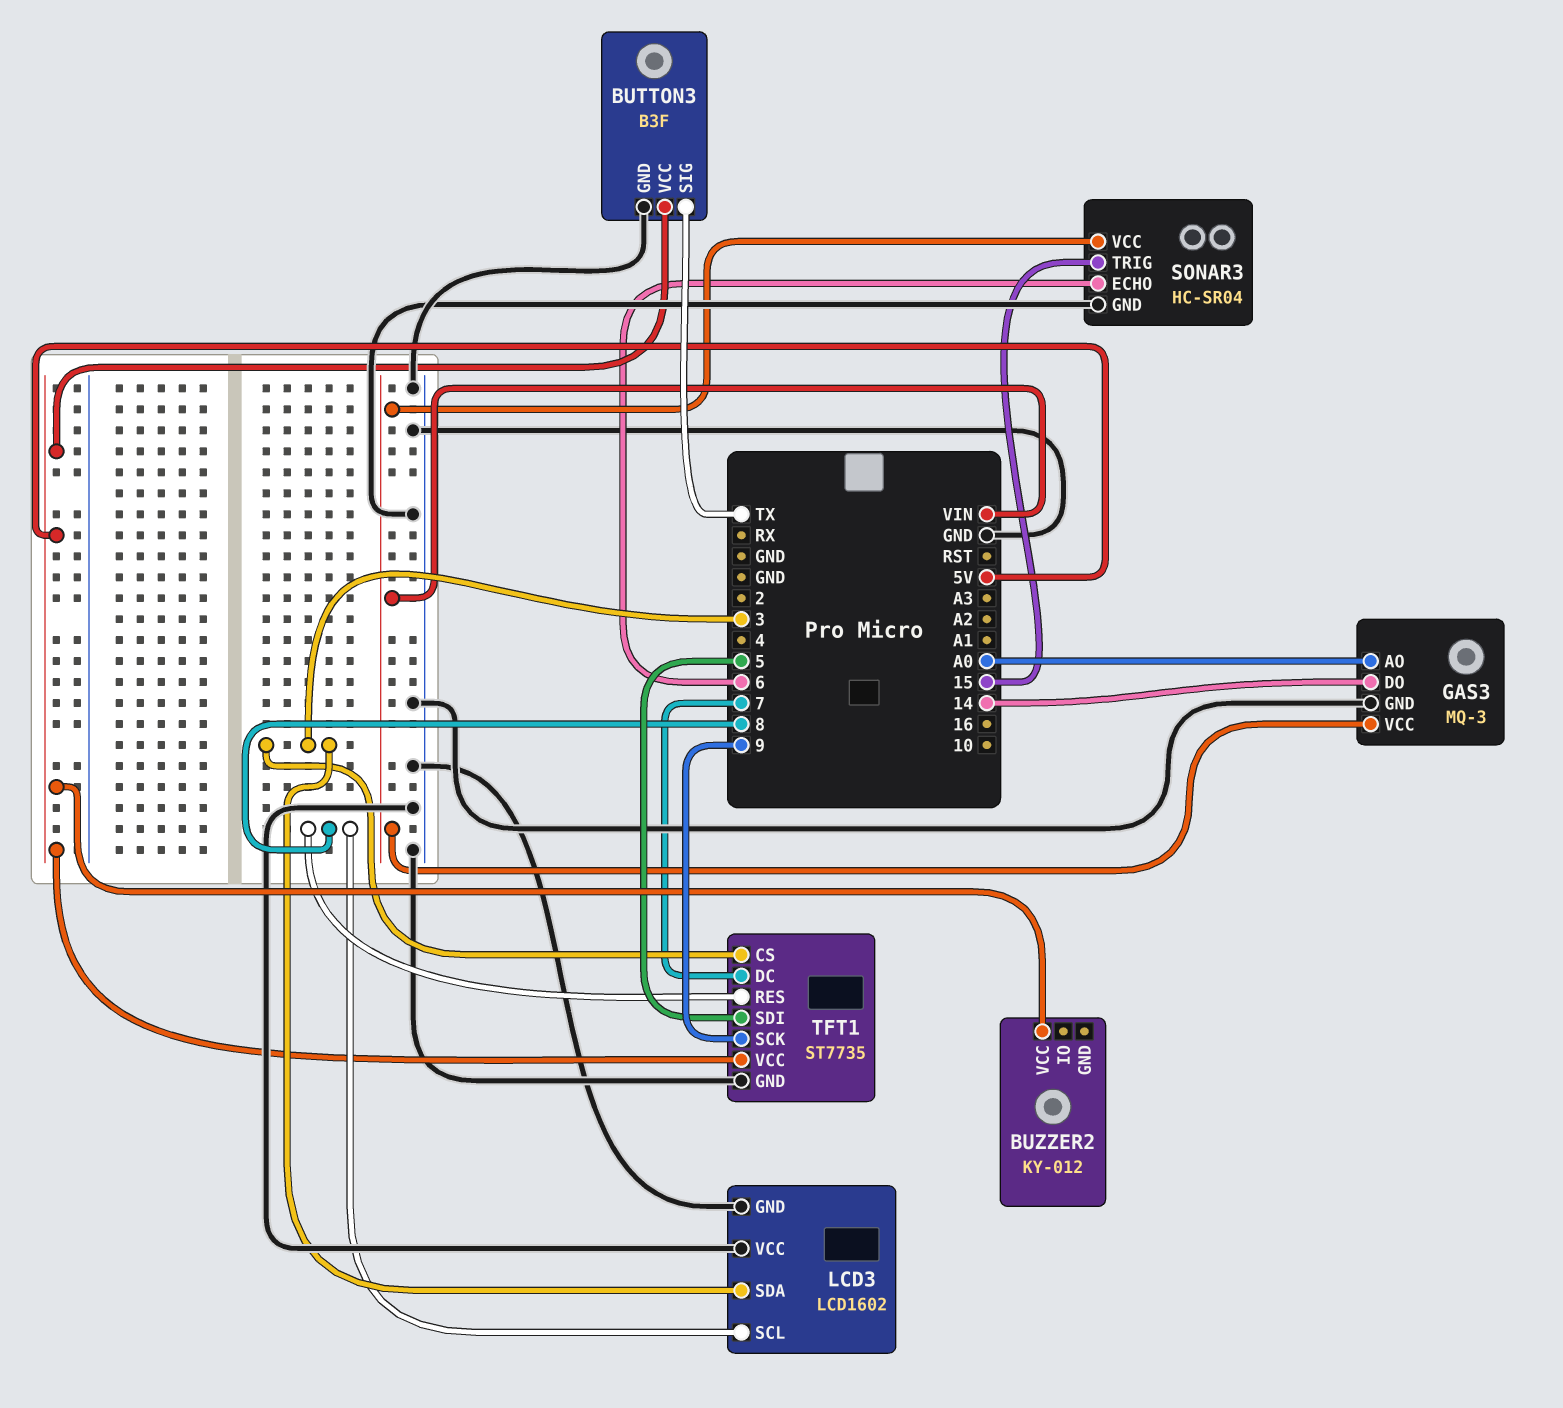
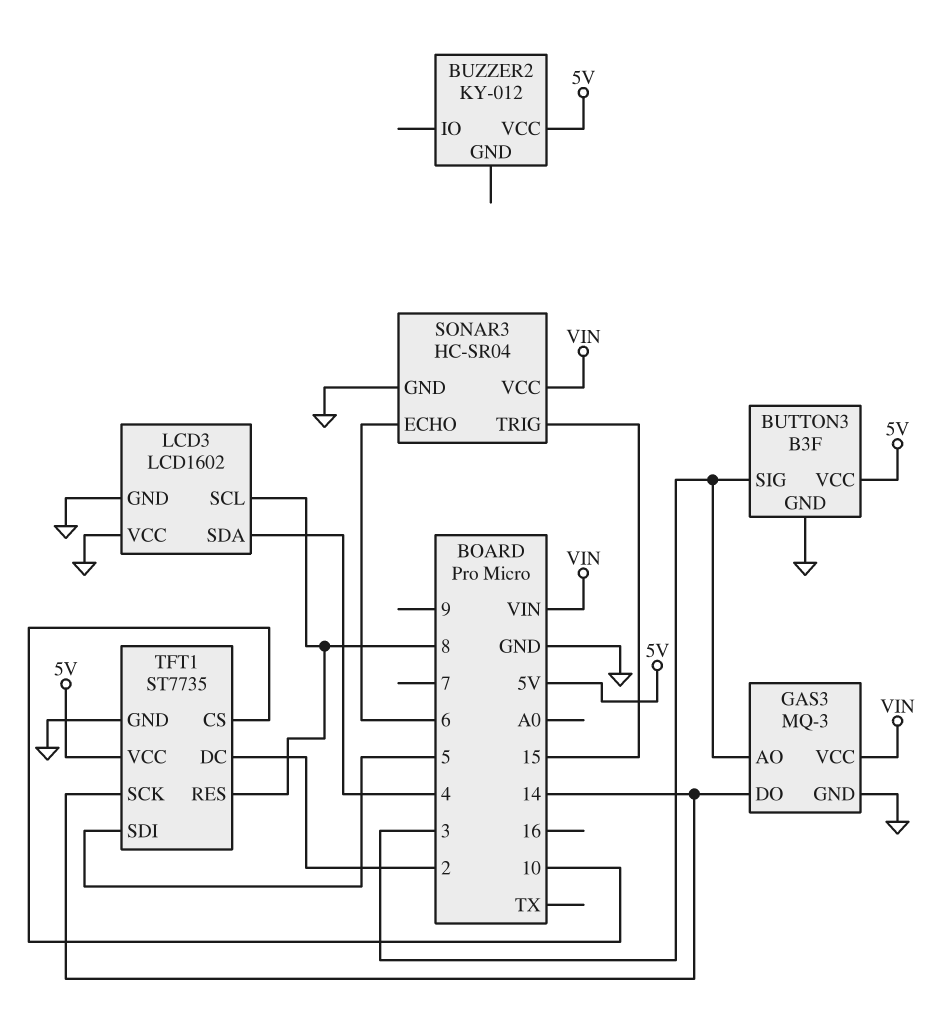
BUTTON3 pin SIG: TX -> 3
GAS3 pin AO: A0 -> 3
LCD3 pin SDA: 3 -> 4
TFT1 pin CS: 3 -> 10
TFT1 pin DC: 7 -> 2
TFT1 pin SCK: 9 -> 14

